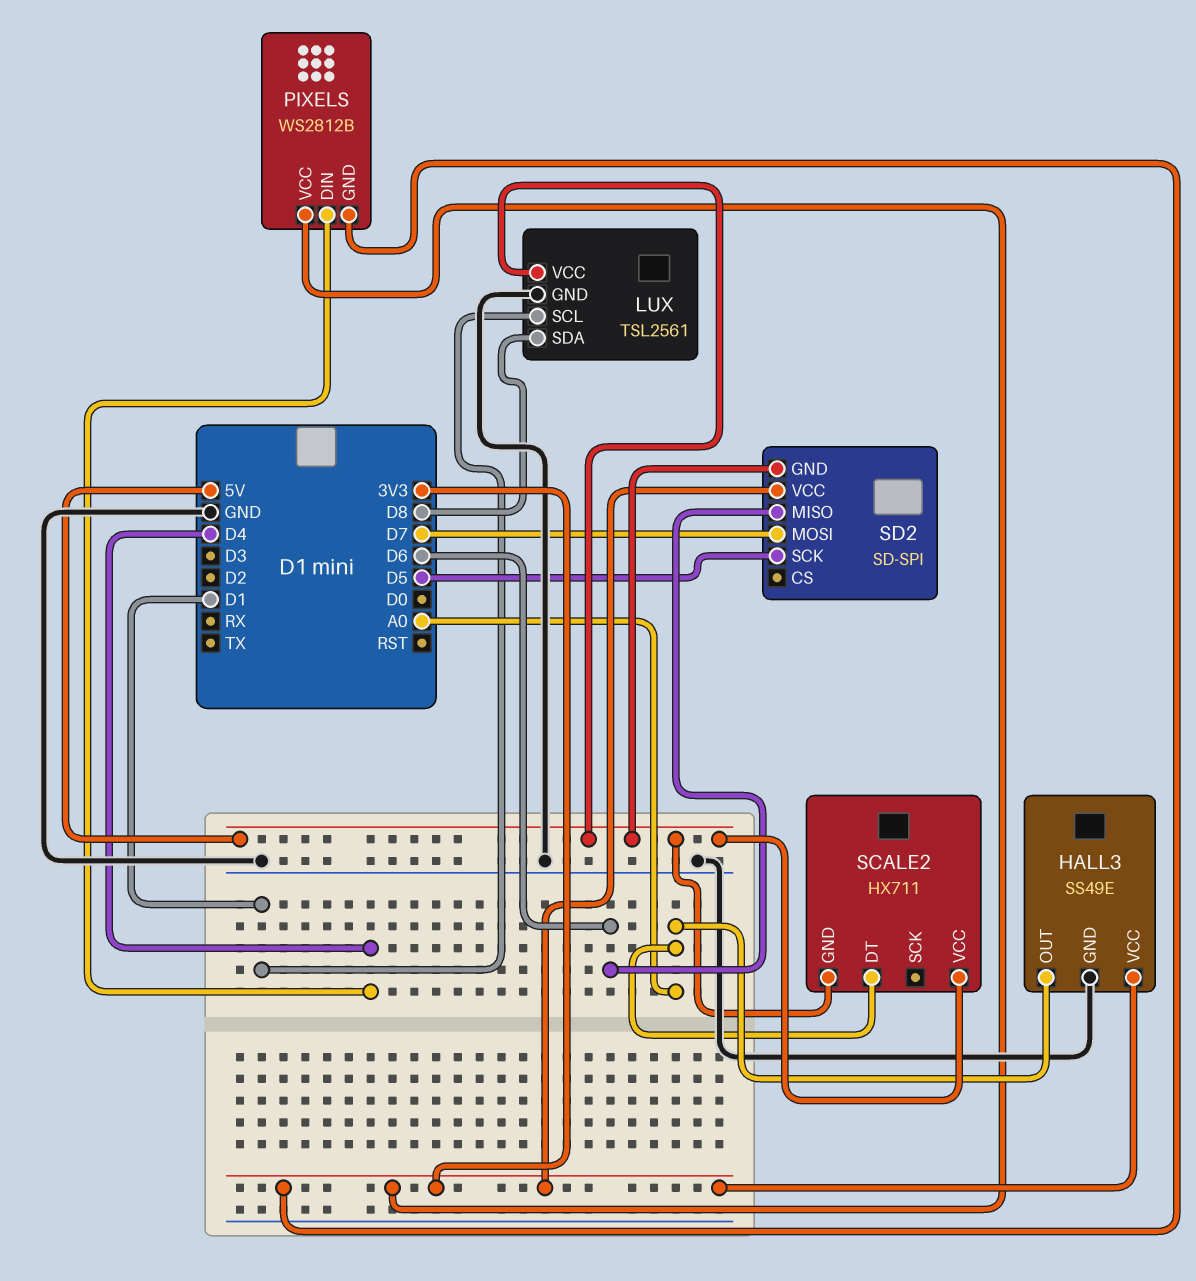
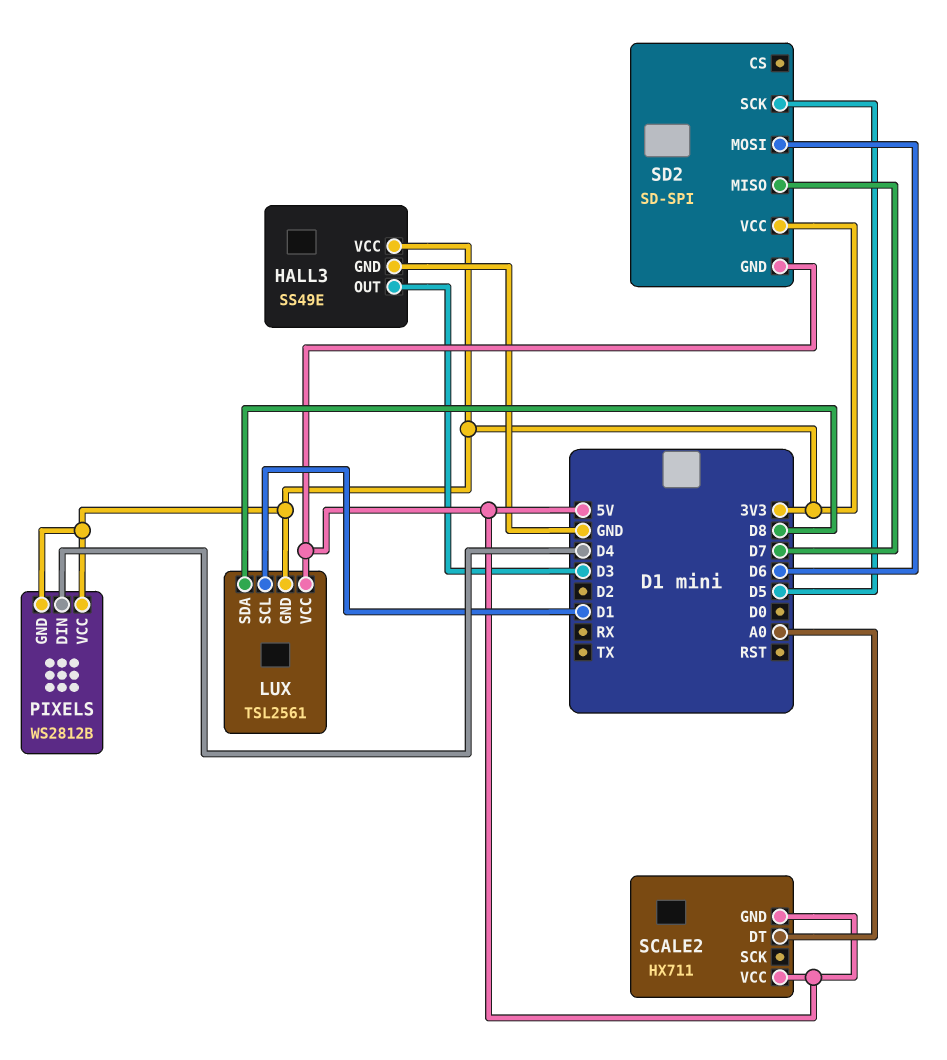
HALL3 pin OUT: A0 -> D3
LUX pin GND: GND -> 3V3
SD2 pin MISO: D6 -> D7
SD2 pin MOSI: D7 -> D6

